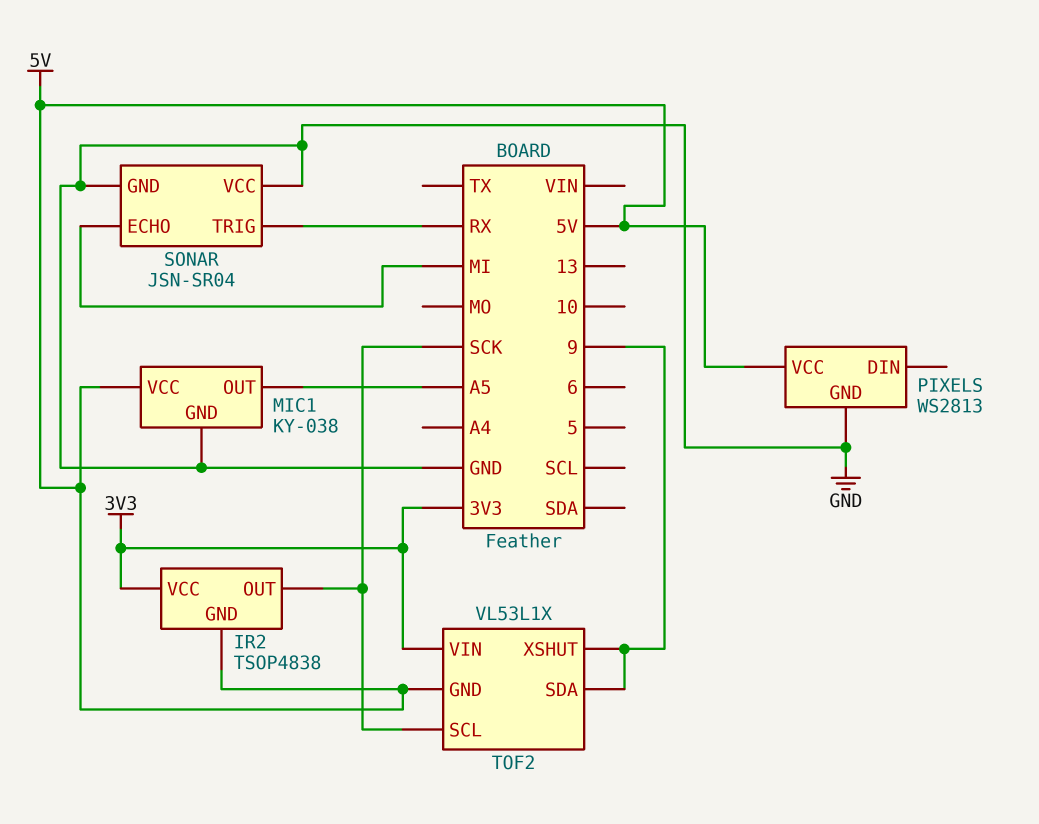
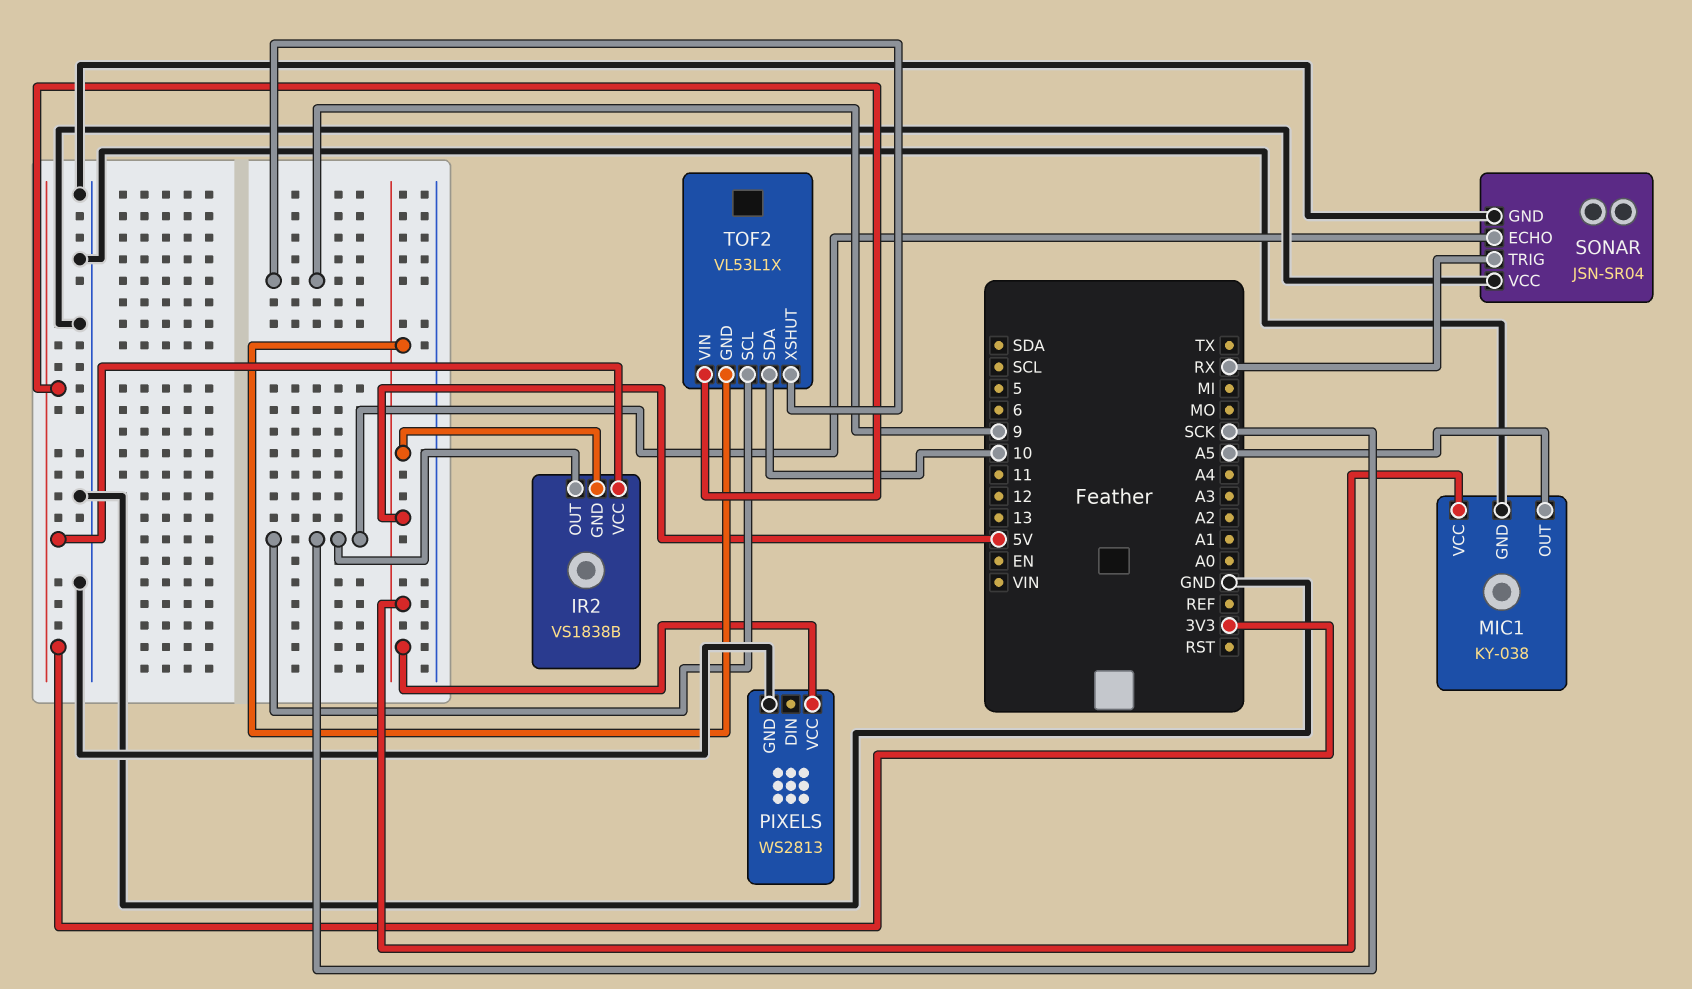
IR2: TSOP4838 -> VS1838B
SONAR pin ECHO: MI -> SCK
TOF2 pin SDA: 9 -> 10

